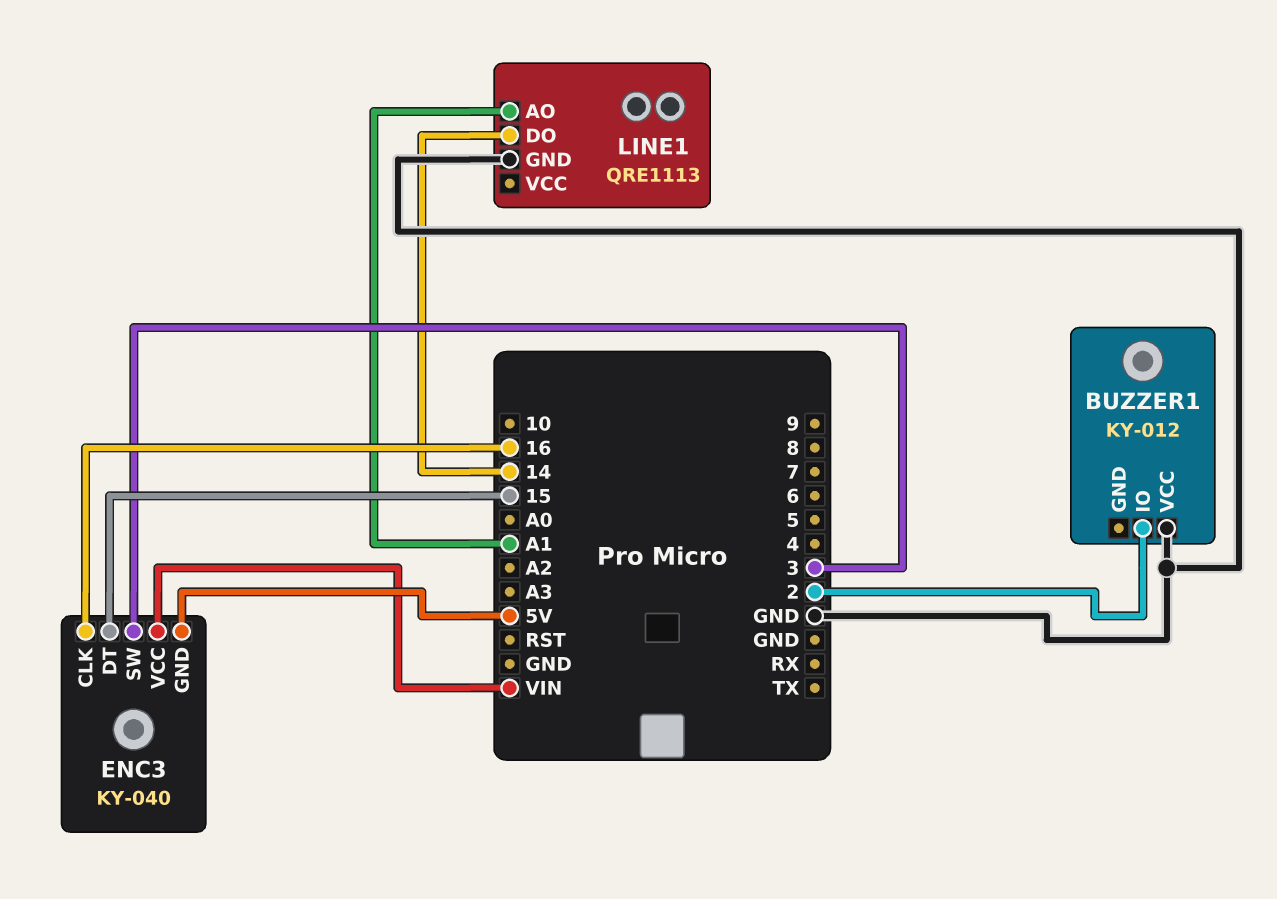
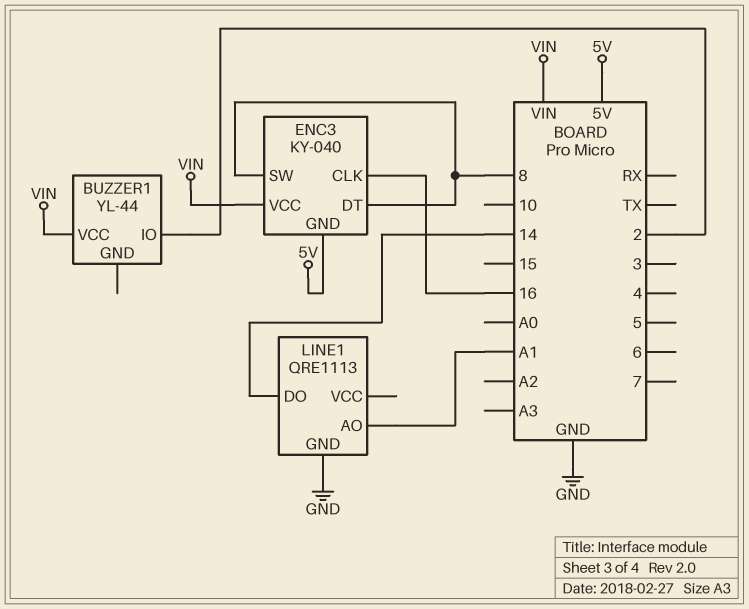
BUZZER1: KY-012 -> YL-44
BUZZER1 pin VCC: GND -> VIN
ENC3 pin DT: 15 -> 8
ENC3 pin SW: 3 -> 8

